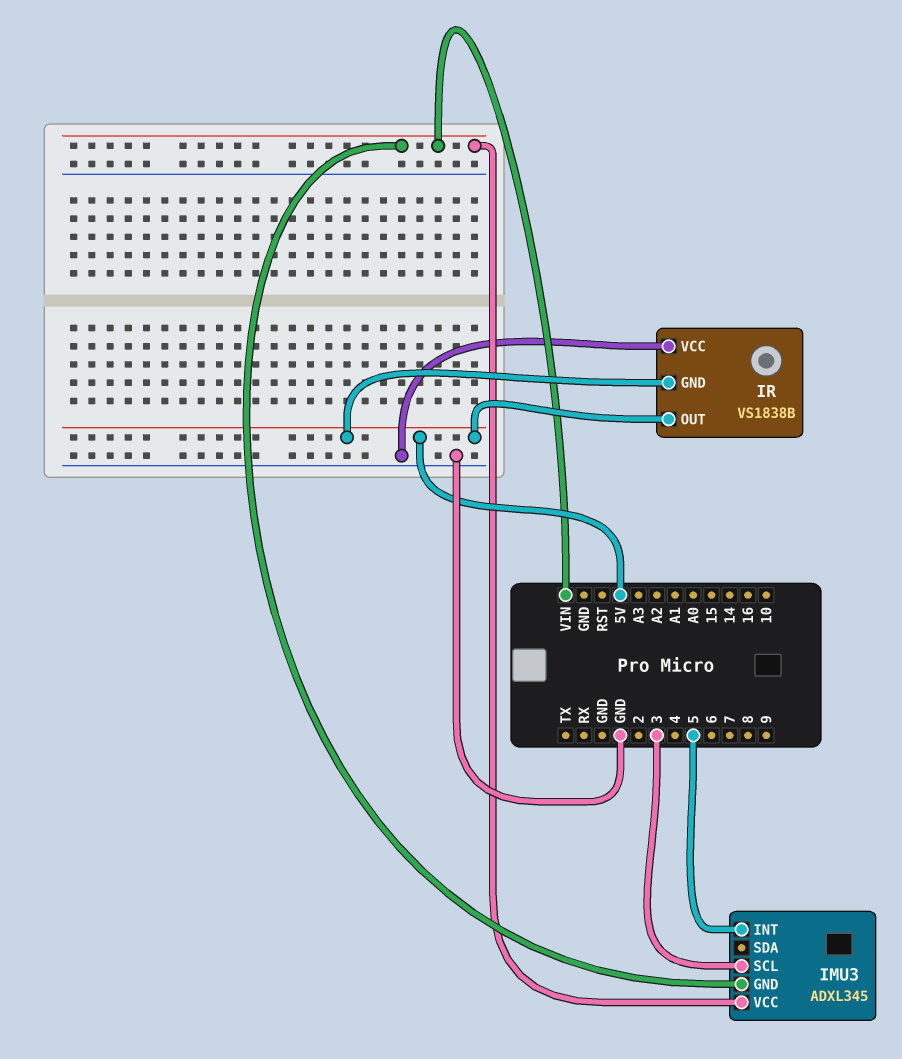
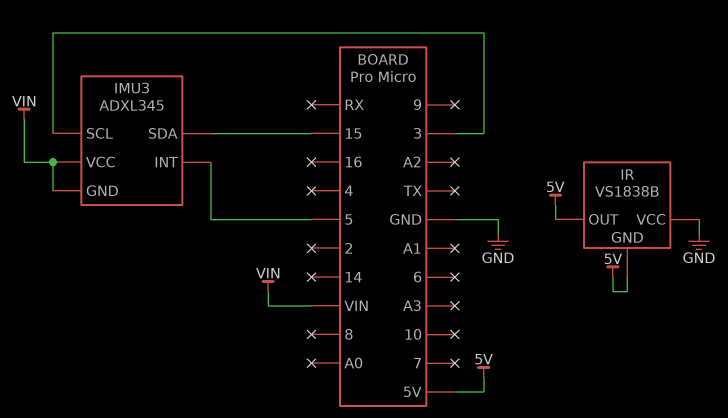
IMU3 pin SDA: none -> 15

